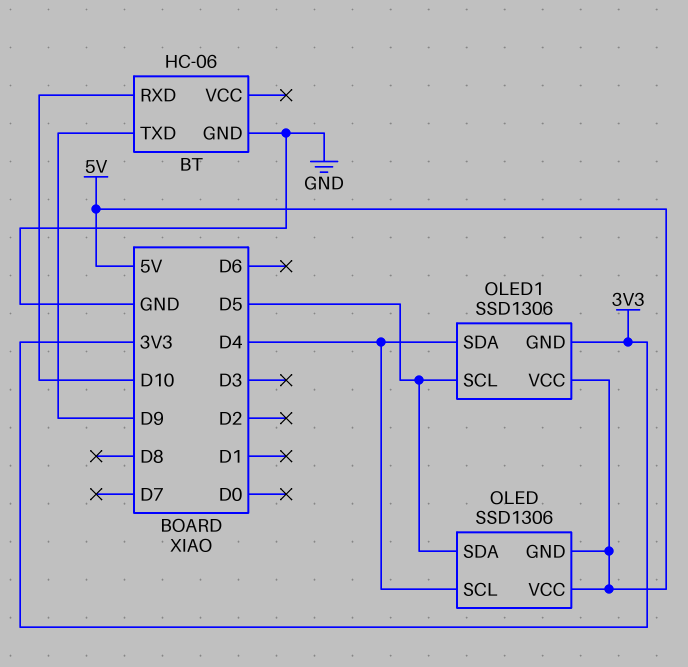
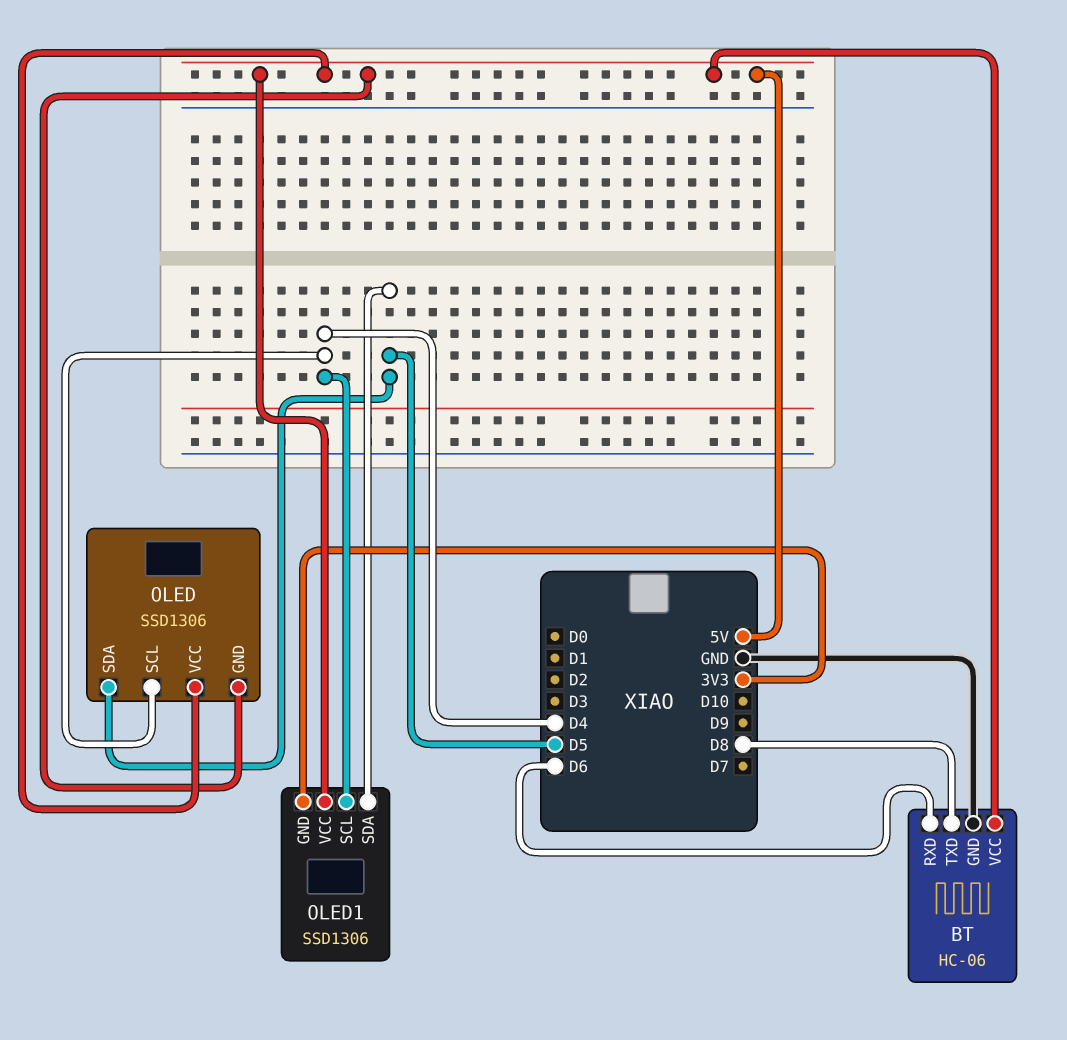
BT pin RXD: D10 -> D6
BT pin TXD: D9 -> D8
BT pin VCC: none -> 5V
OLED1 pin SCL: D5 -> D4
OLED1 pin SDA: D4 -> D5

